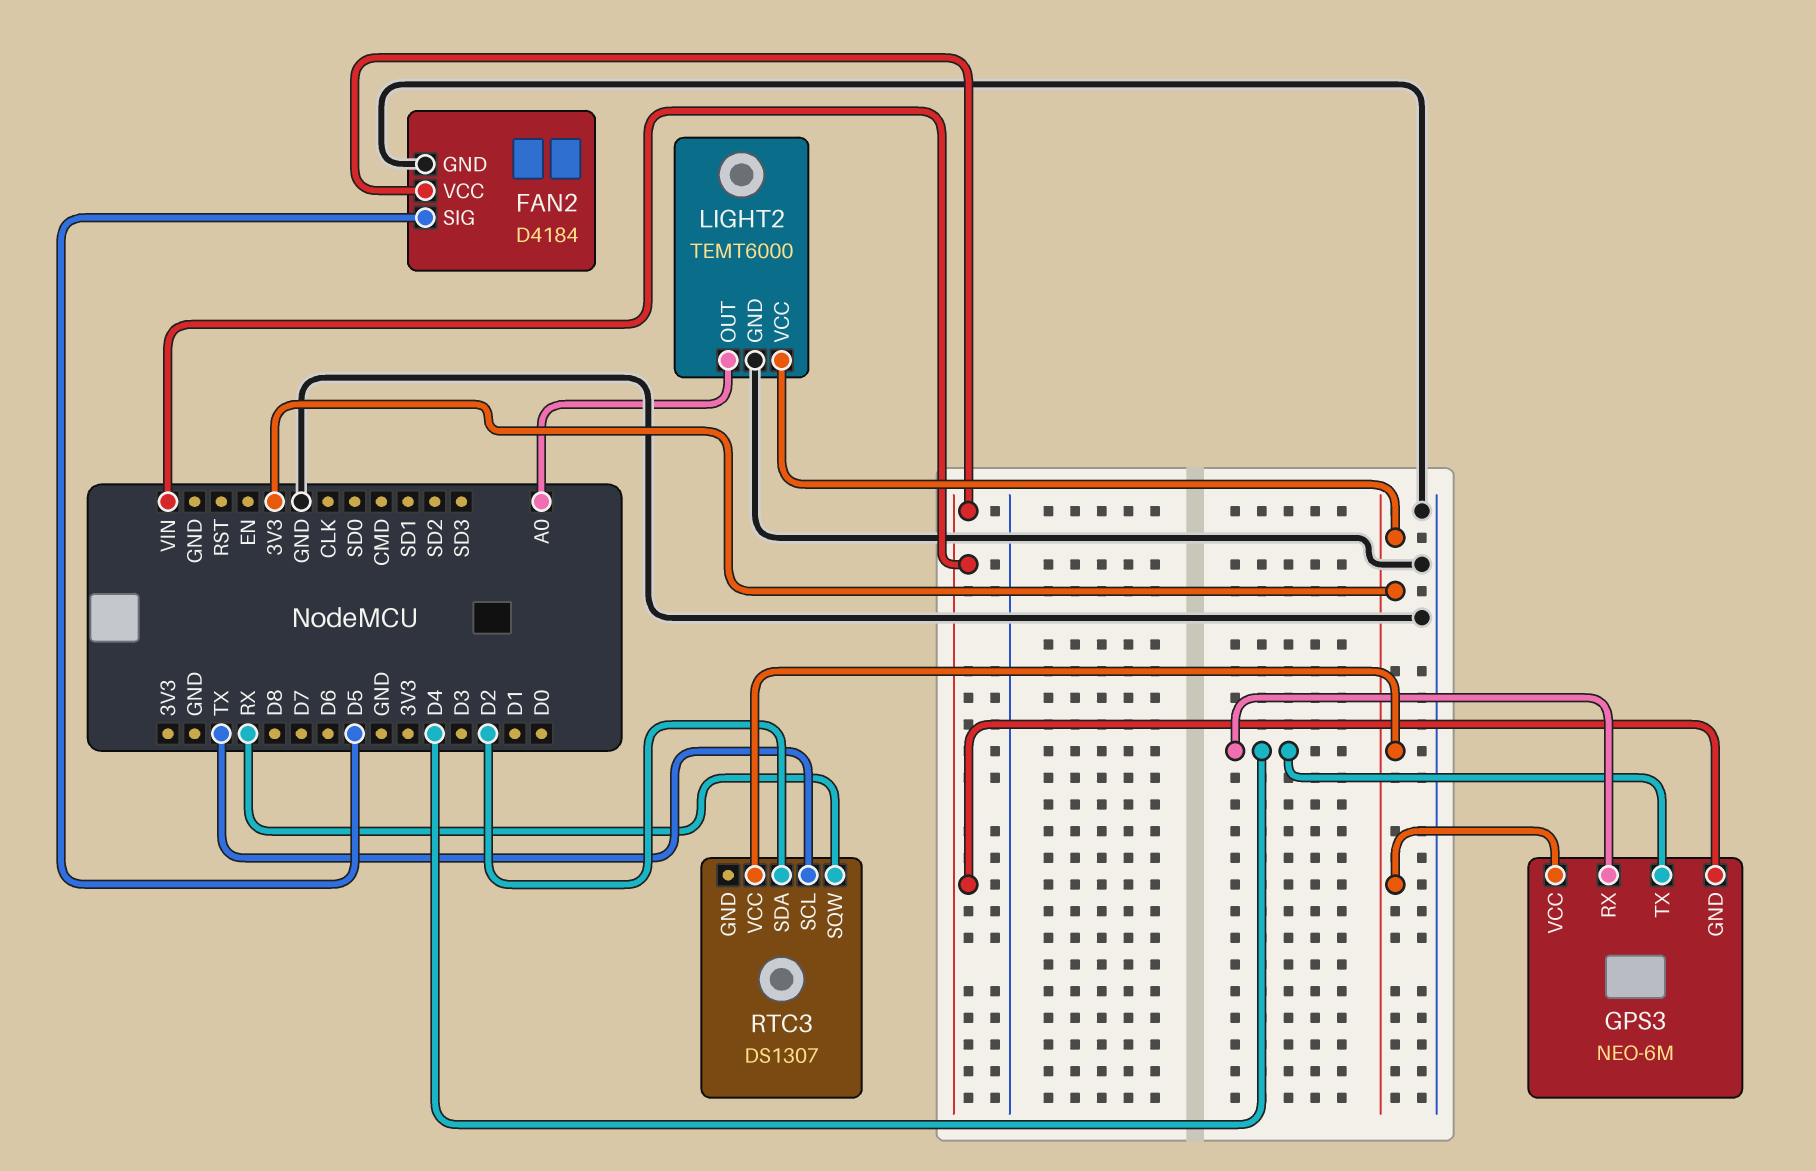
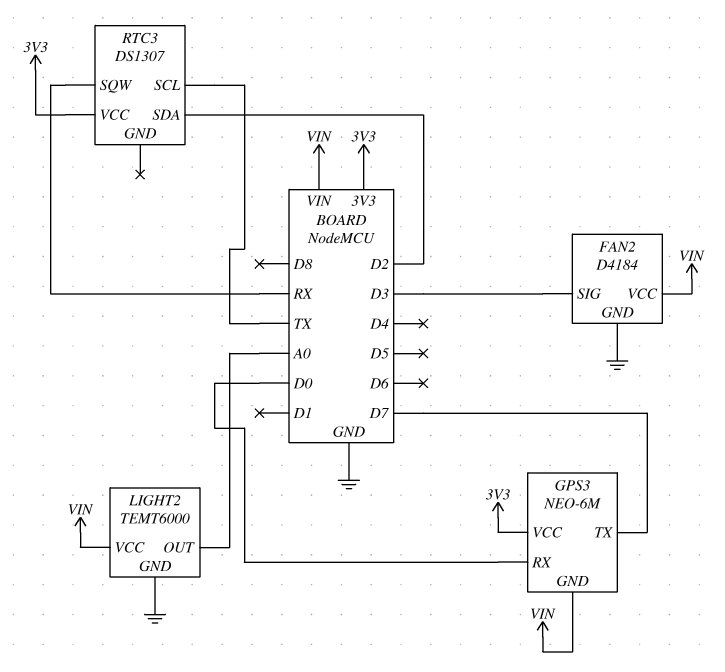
FAN2 pin SIG: D5 -> D3
GPS3 pin RX: D4 -> D0
GPS3 pin TX: D4 -> D7
LIGHT2 pin VCC: 3V3 -> VIN

